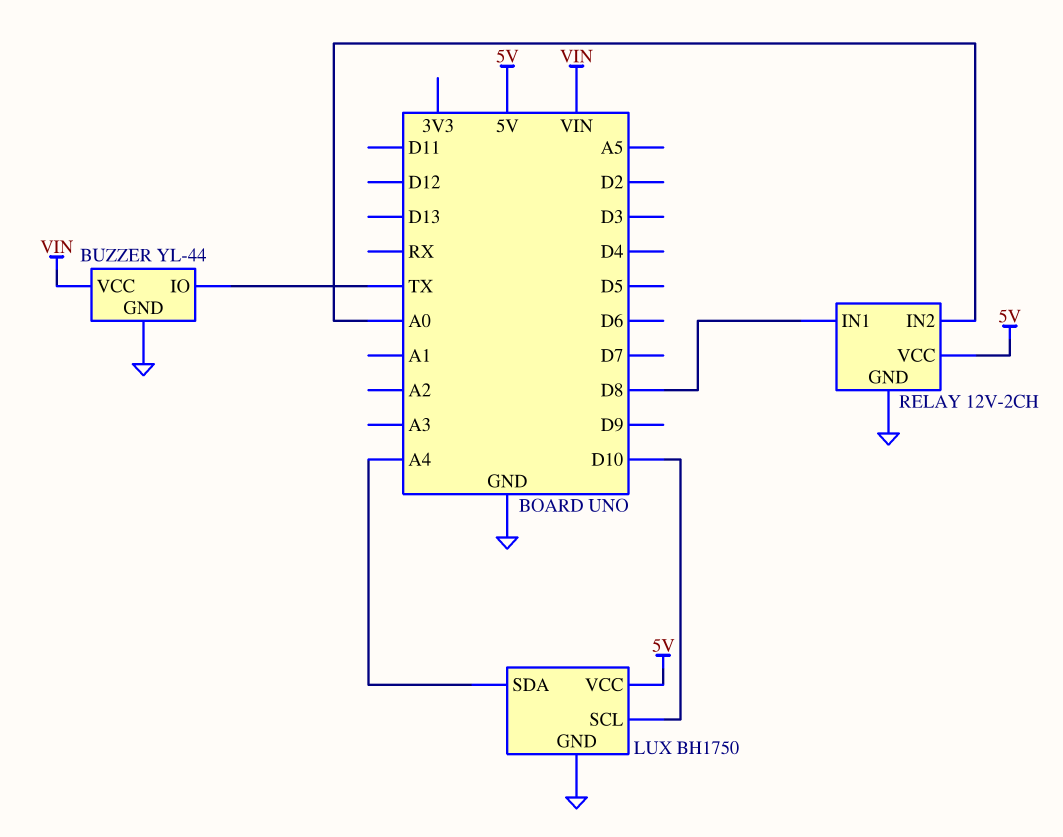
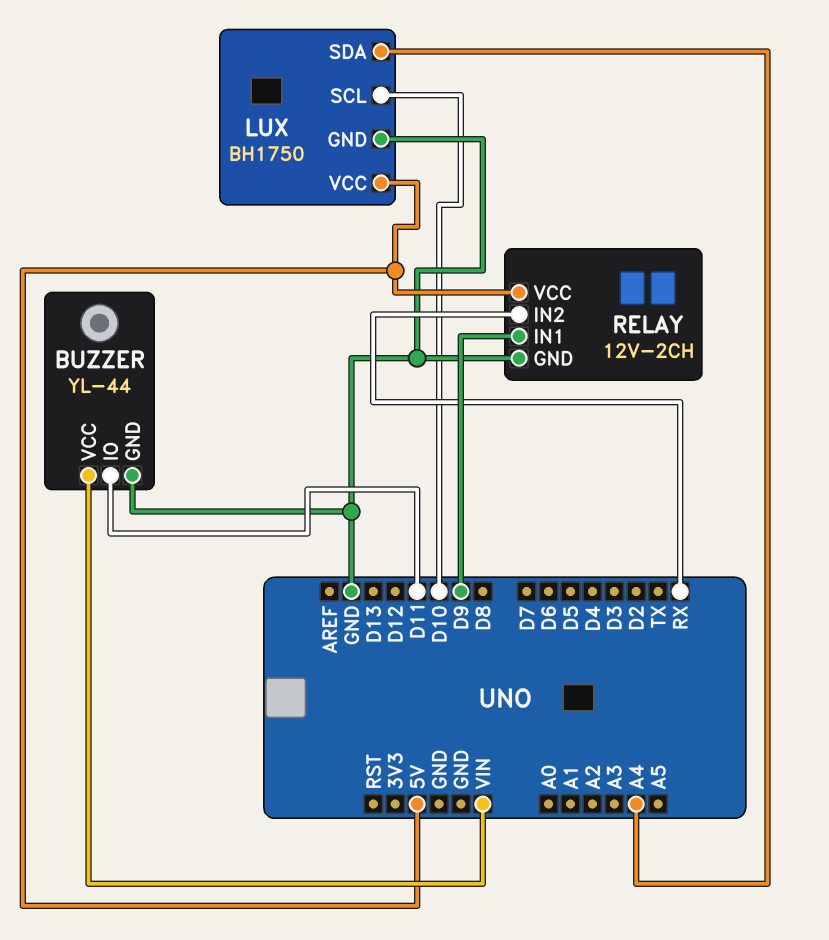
BUZZER pin IO: TX -> D11
RELAY pin IN1: D8 -> D9
RELAY pin IN2: A0 -> RX

